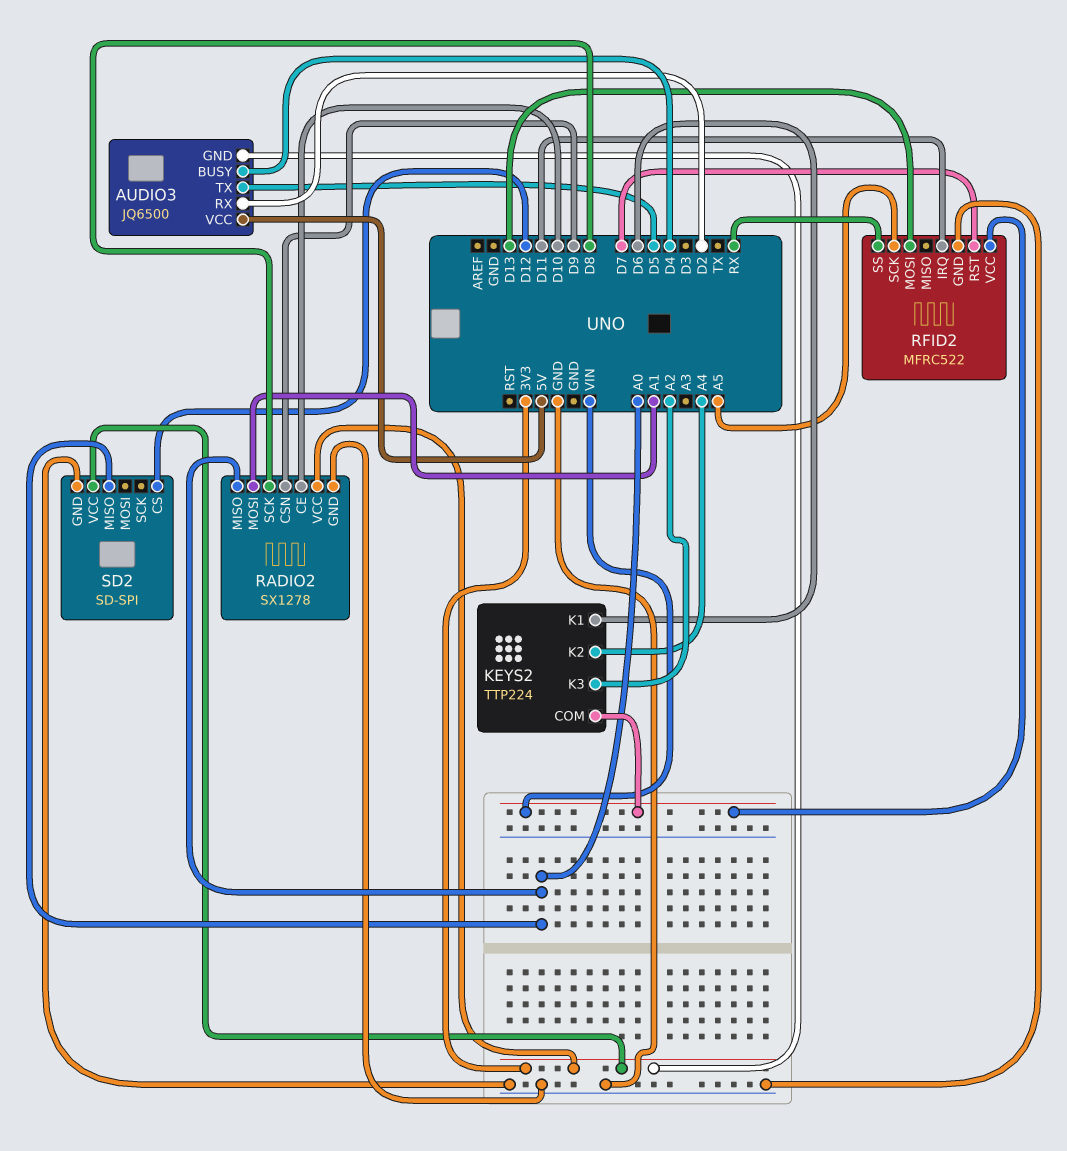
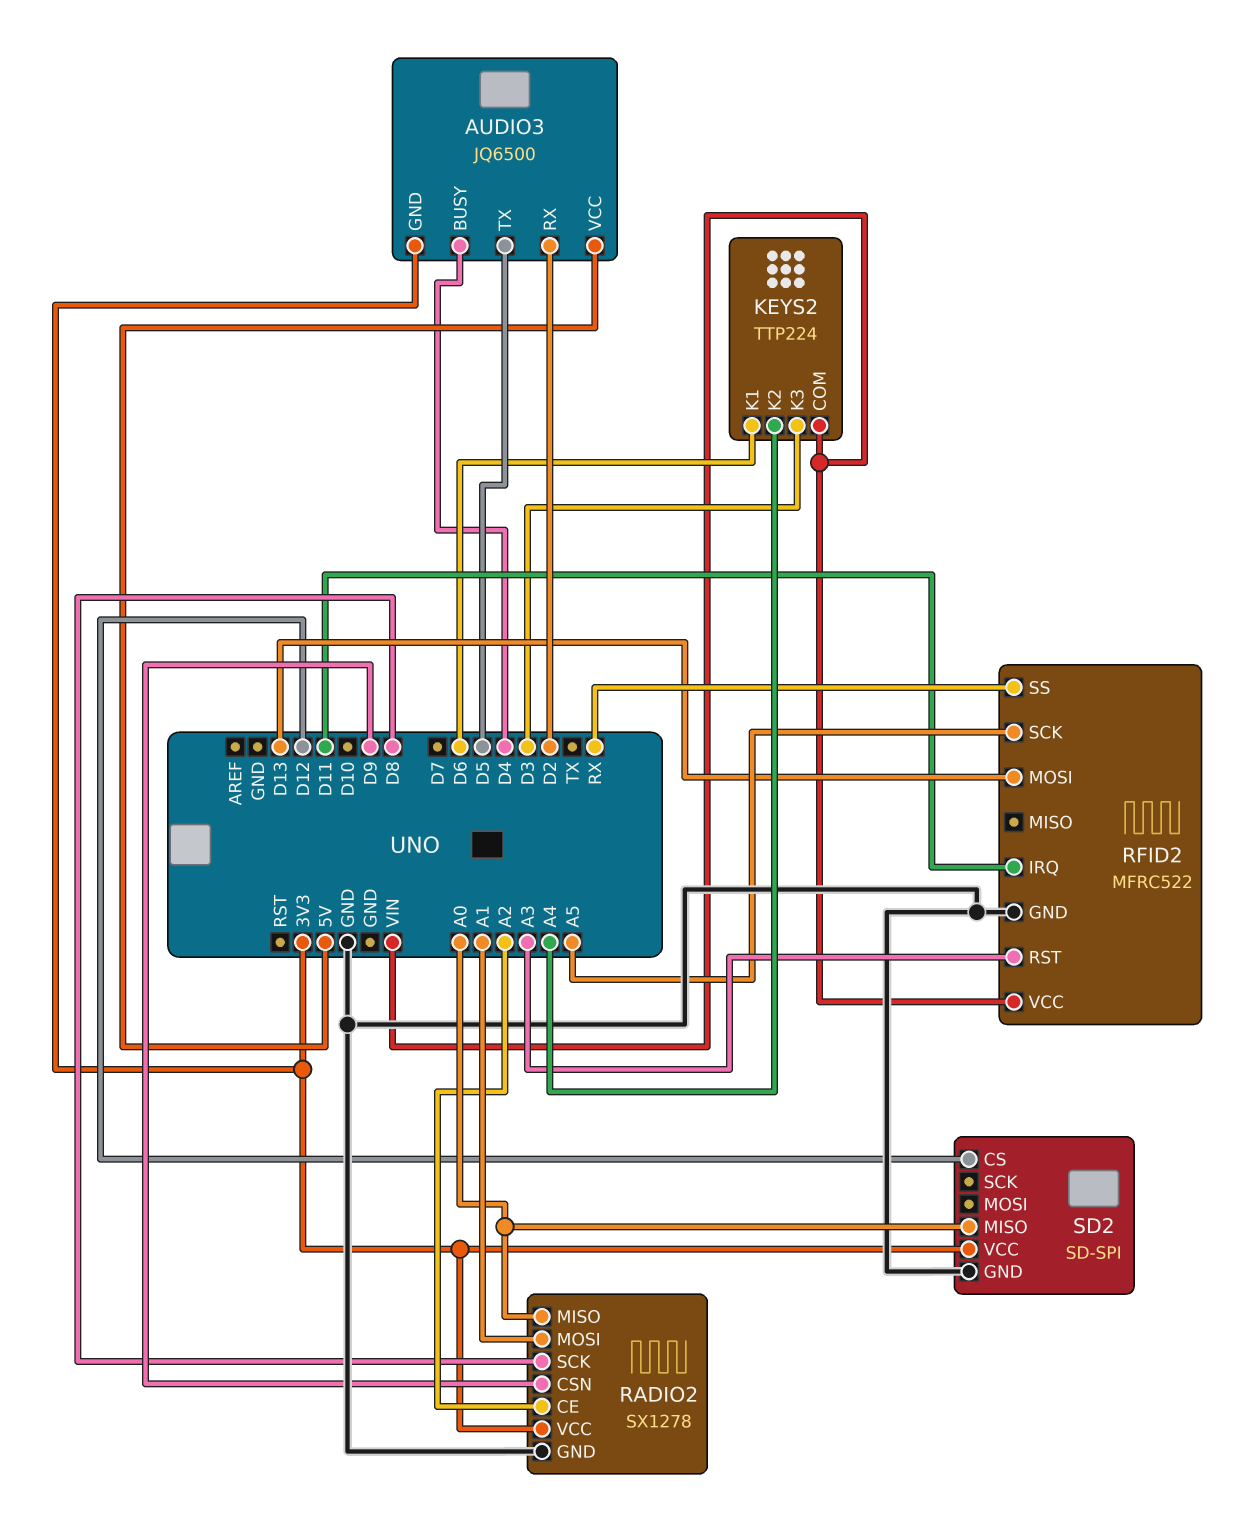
KEYS2 pin K3: A2 -> D3
RADIO2 pin CE: D10 -> A2
RFID2 pin RST: D7 -> A3

